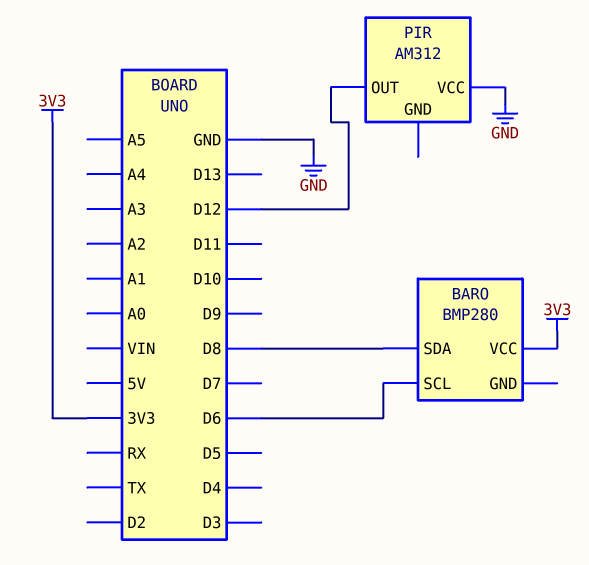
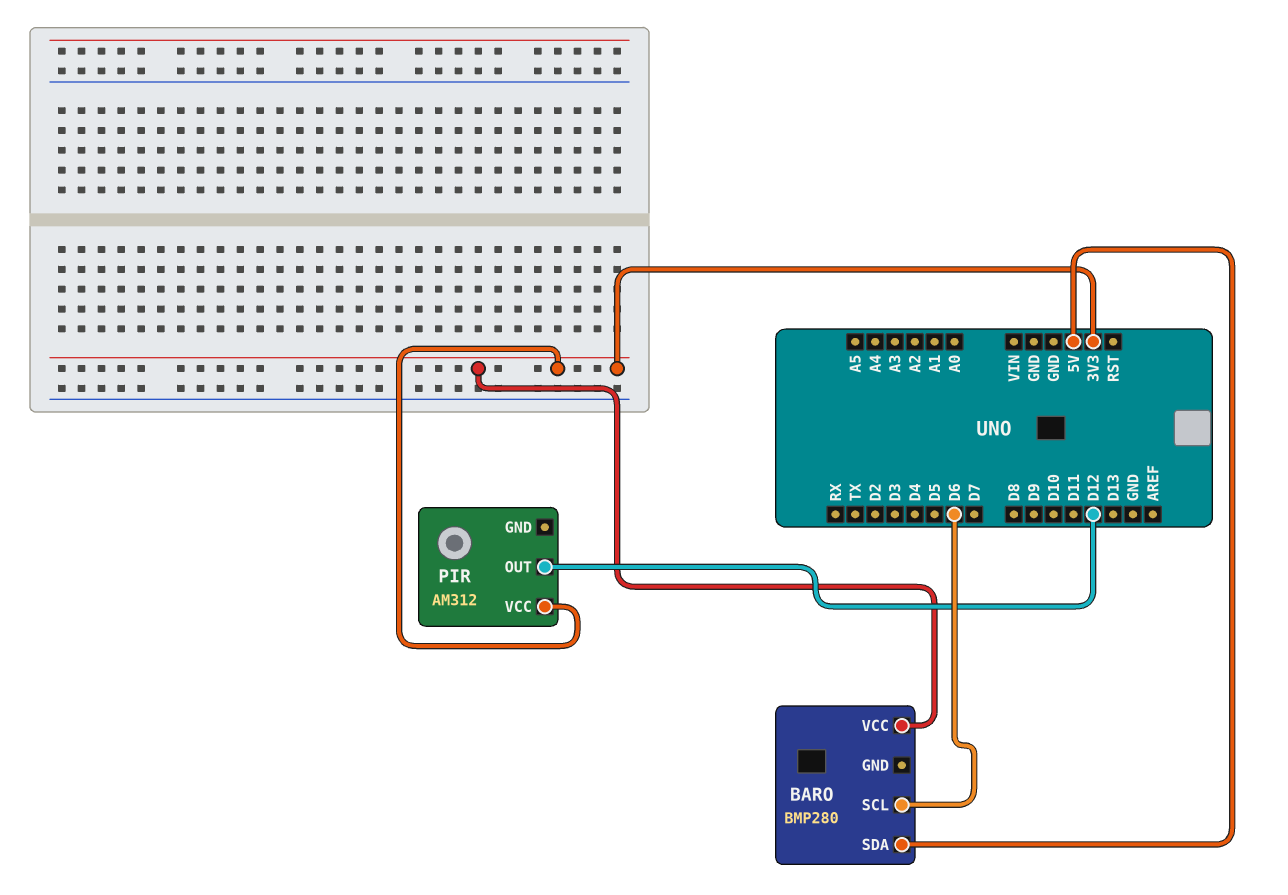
BARO pin SDA: D8 -> 5V
PIR pin VCC: GND -> 3V3

